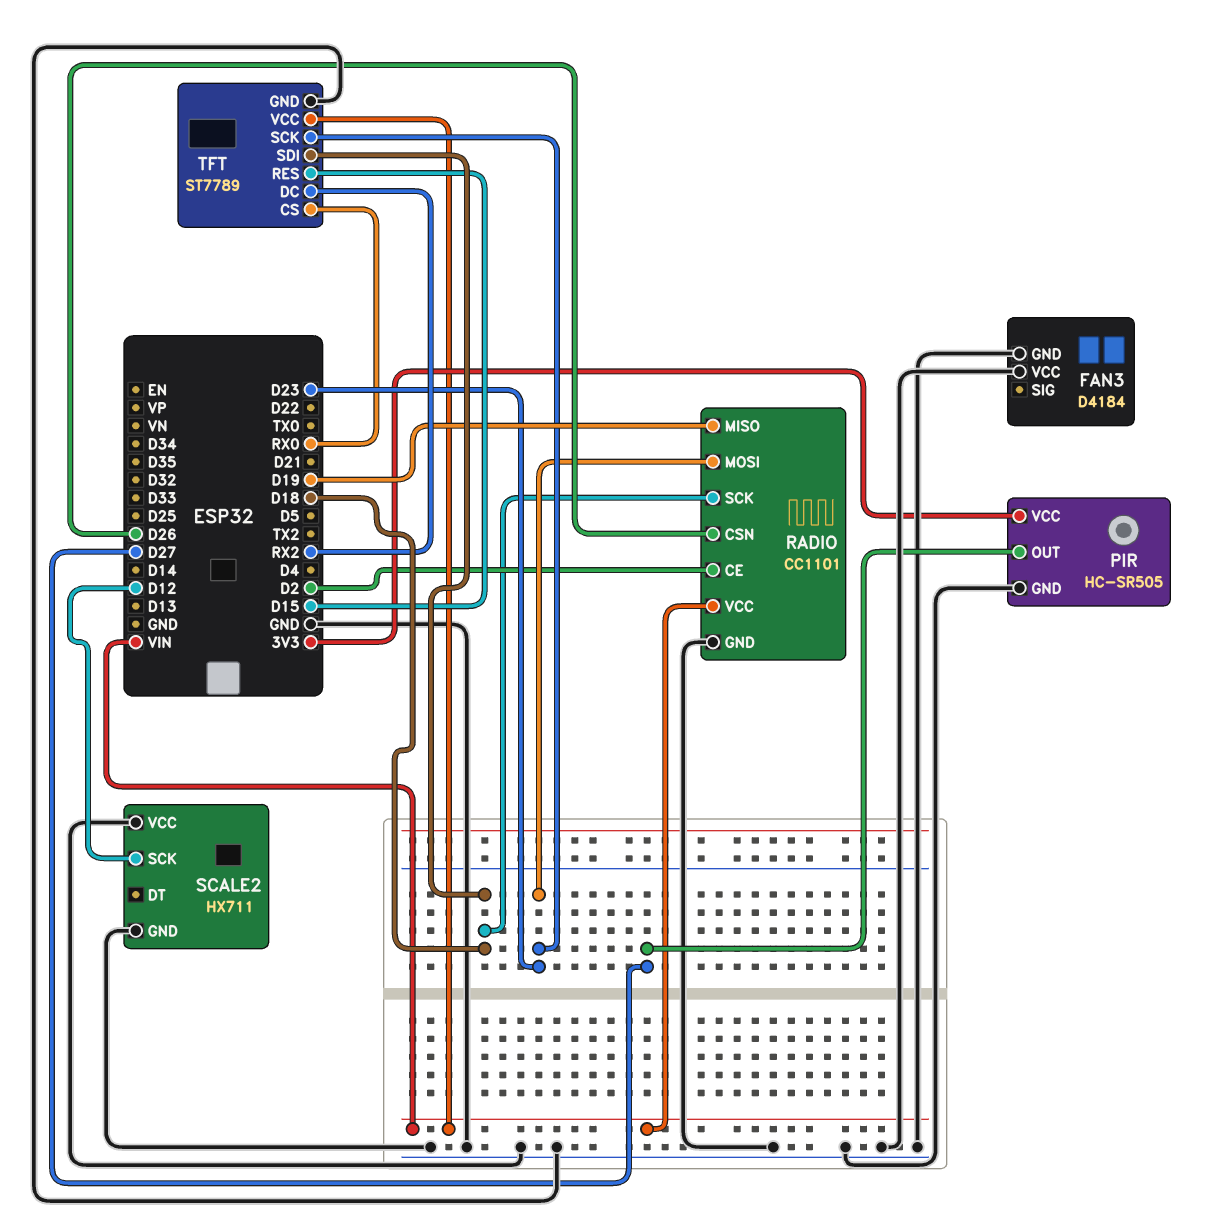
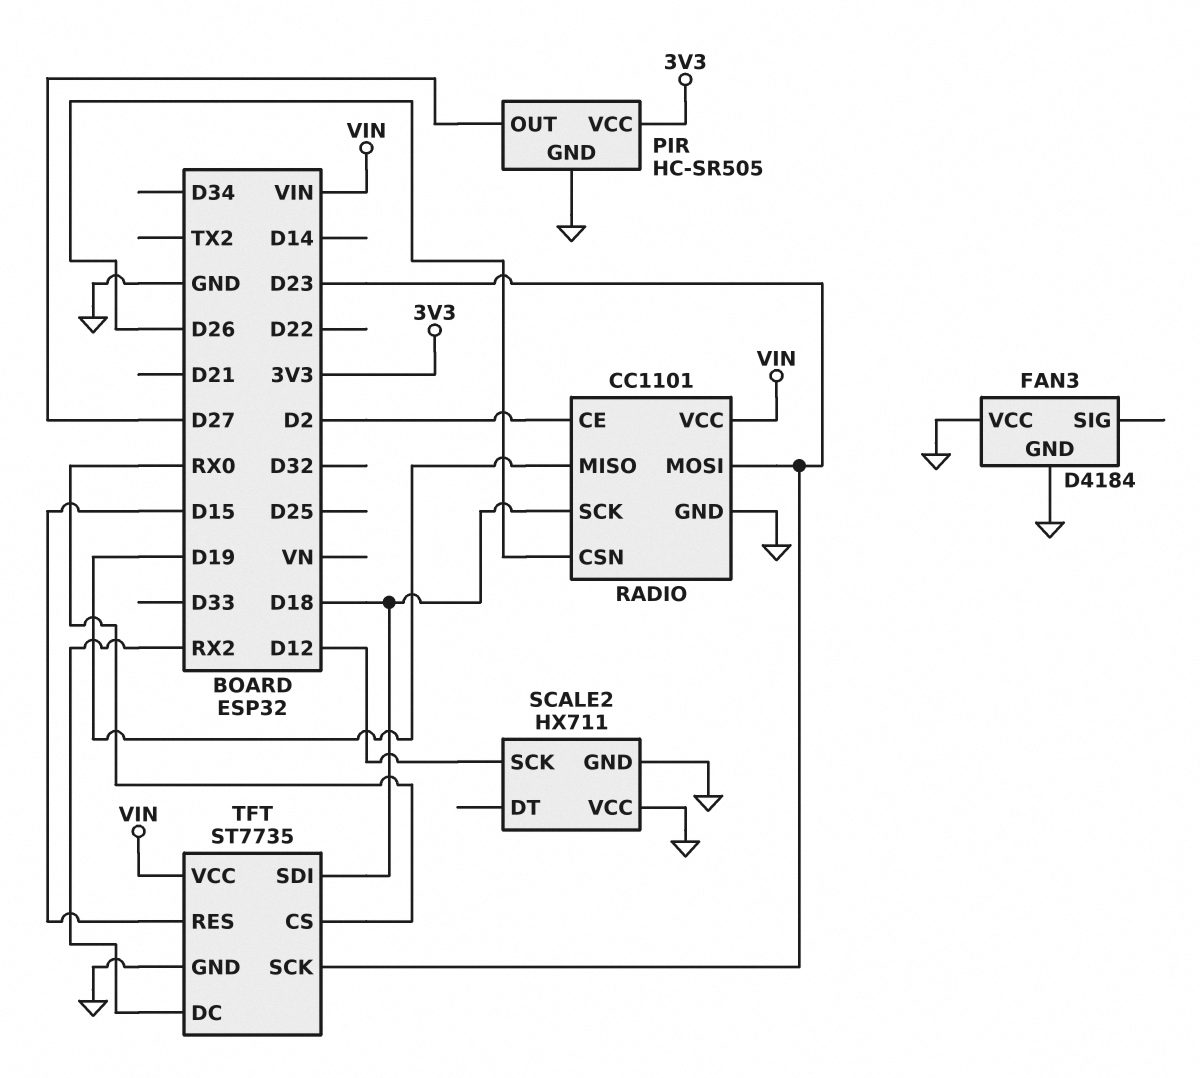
TFT: ST7789 -> ST7735

